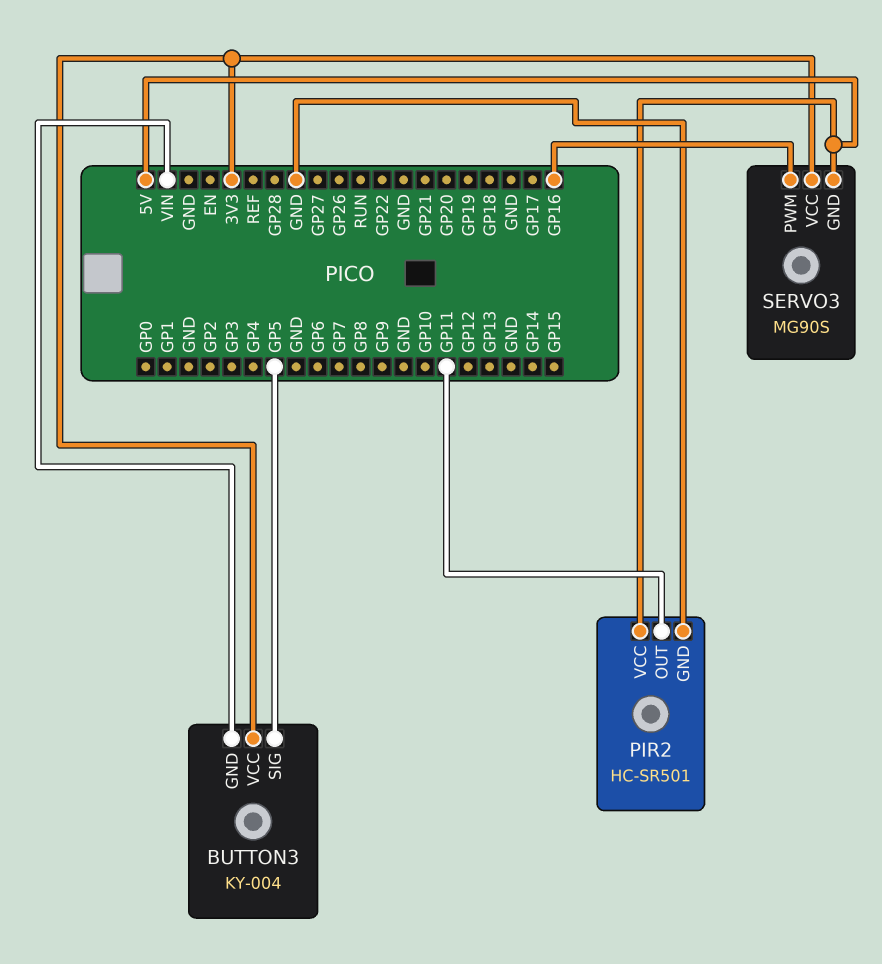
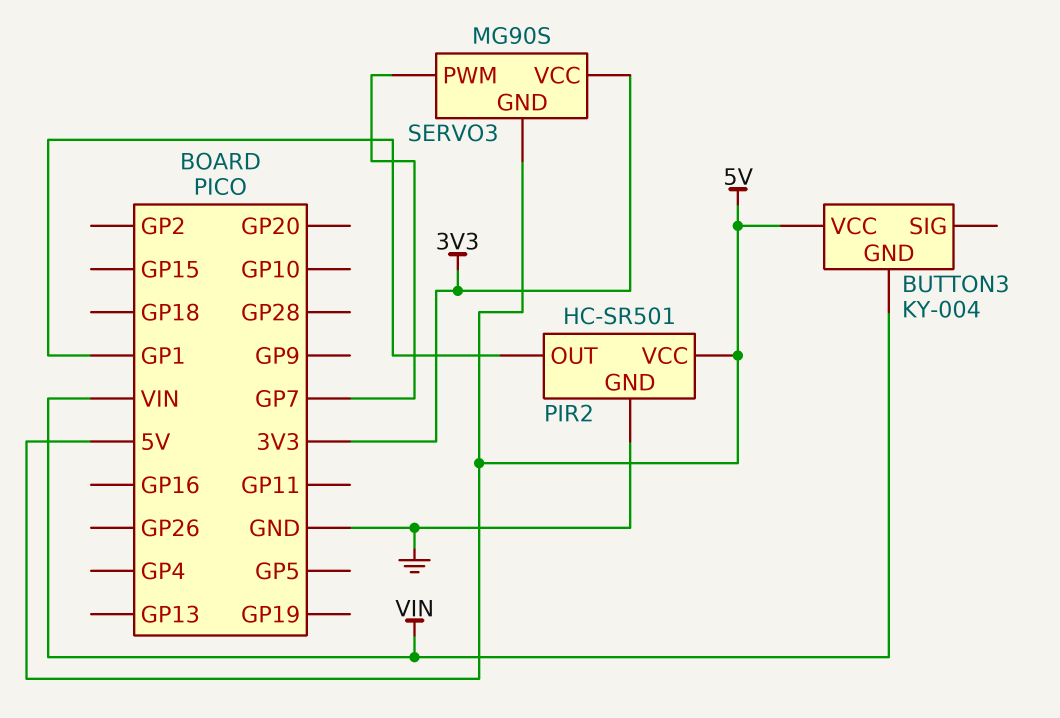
BUTTON3 pin SIG: GP5 -> none
BUTTON3 pin VCC: 3V3 -> 5V
PIR2 pin OUT: GP11 -> GP1
SERVO3 pin PWM: GP16 -> GP7

